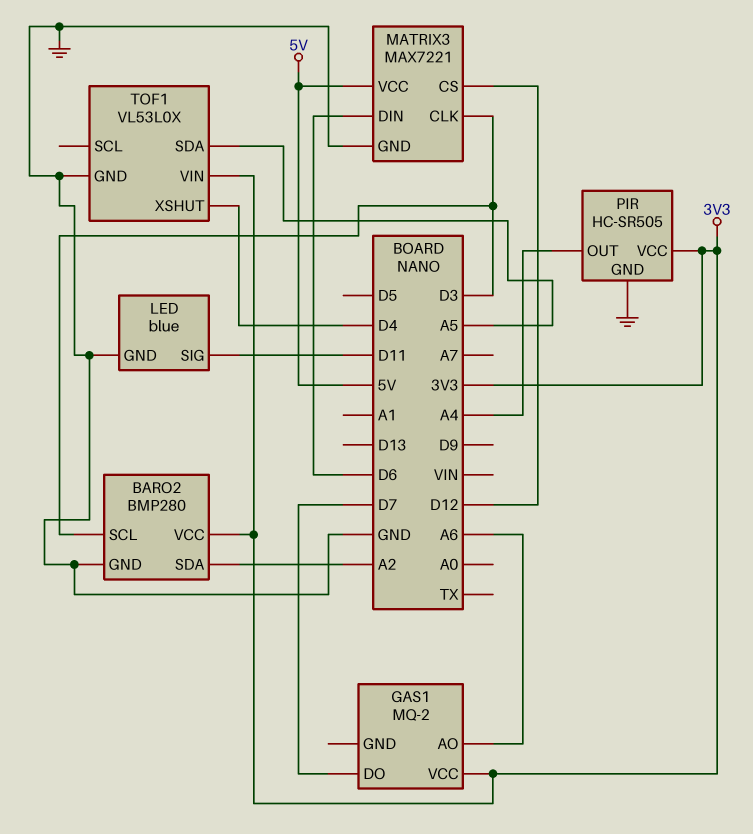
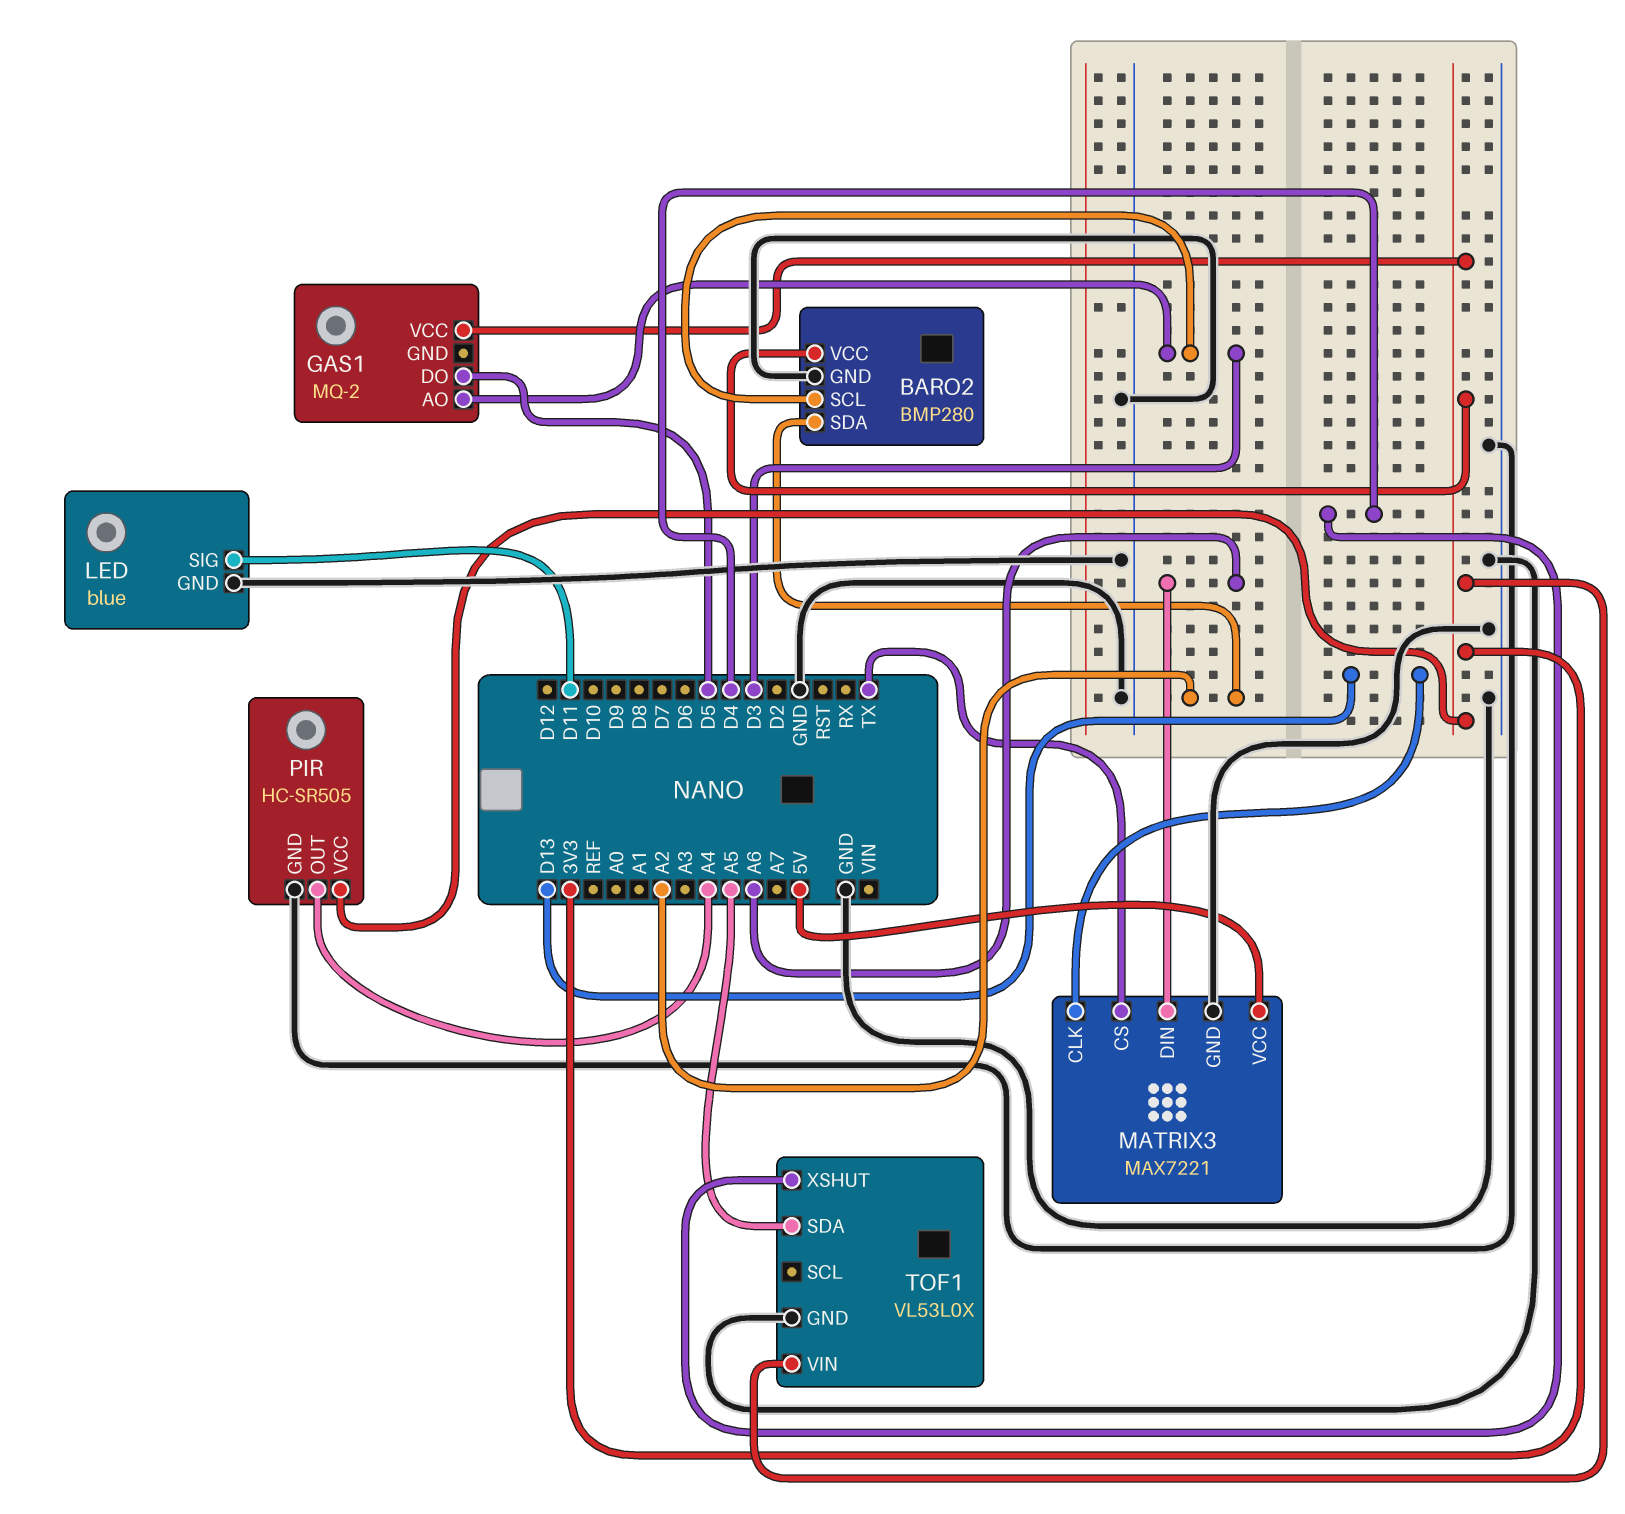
GAS1 pin AO: A6 -> D3
GAS1 pin DO: D7 -> D5
MATRIX3 pin CLK: D3 -> D13
MATRIX3 pin CS: D12 -> TX
MATRIX3 pin DIN: D6 -> A6

